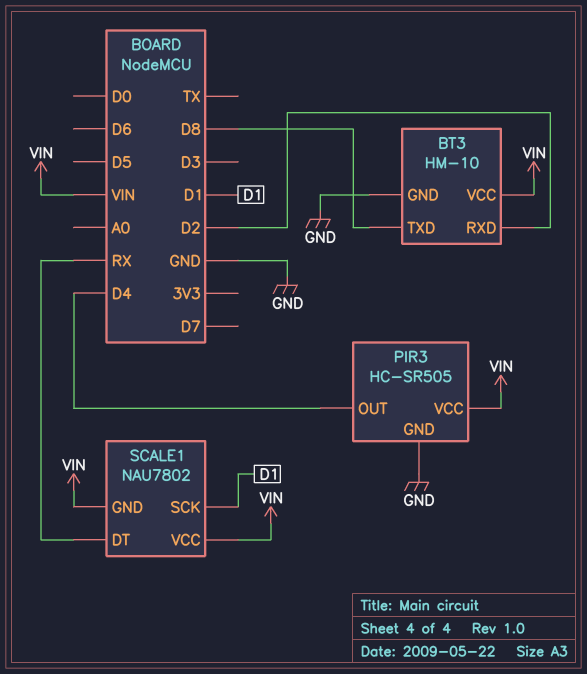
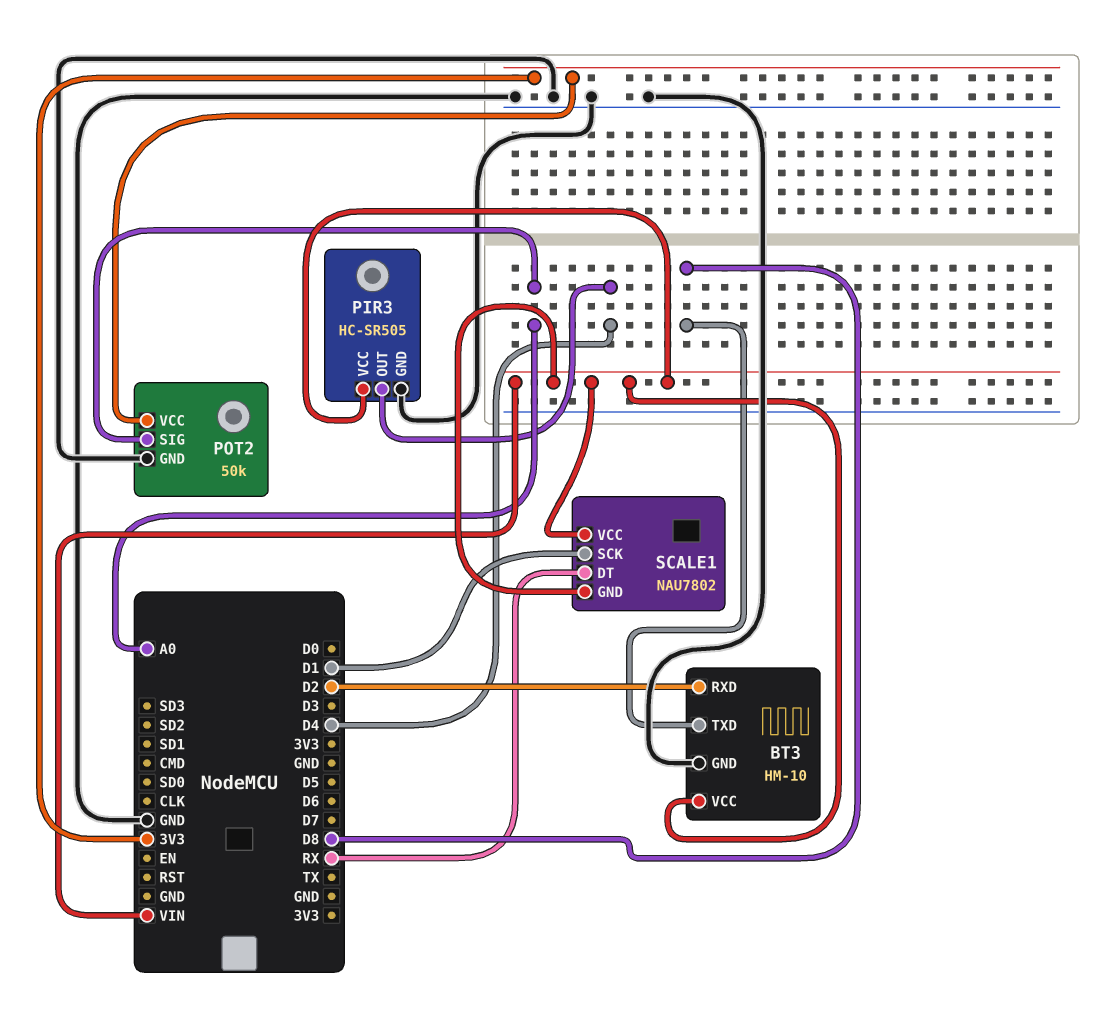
POT2: none -> 50k
POT2 pin GND: none -> GND
POT2 pin SIG: none -> A0
POT2 pin VCC: none -> 3V3

